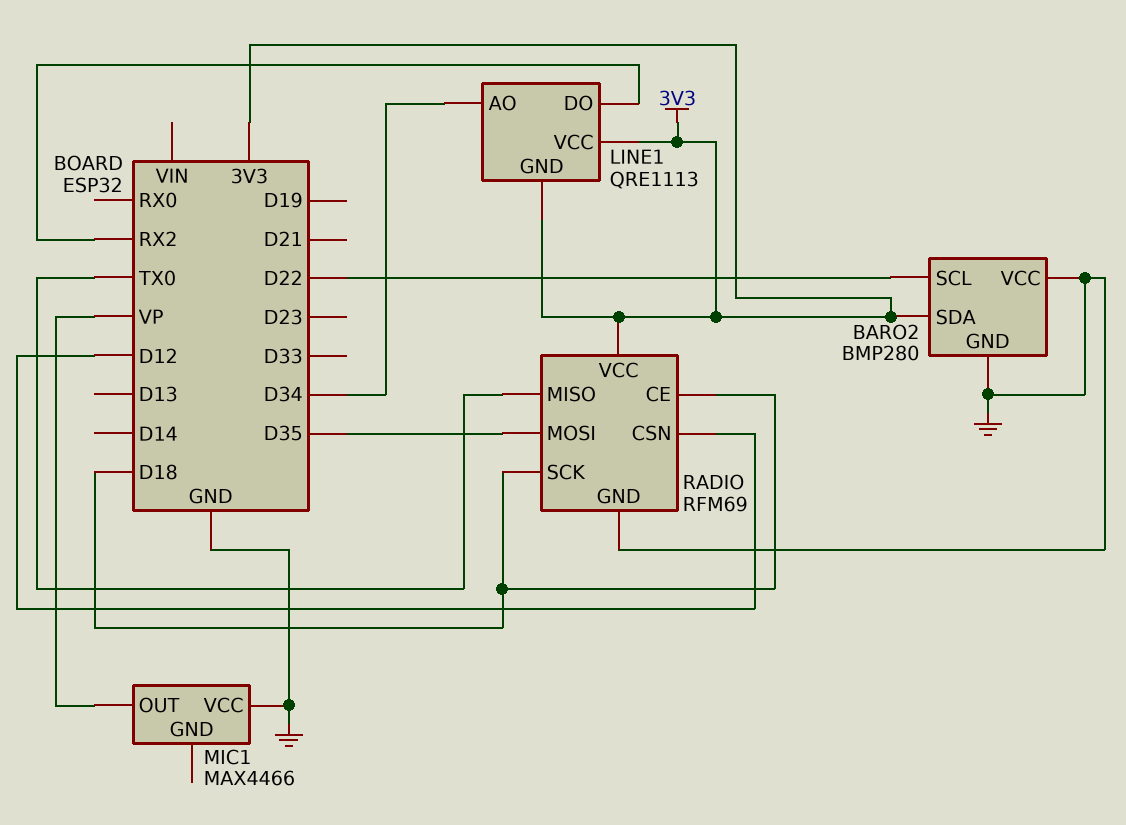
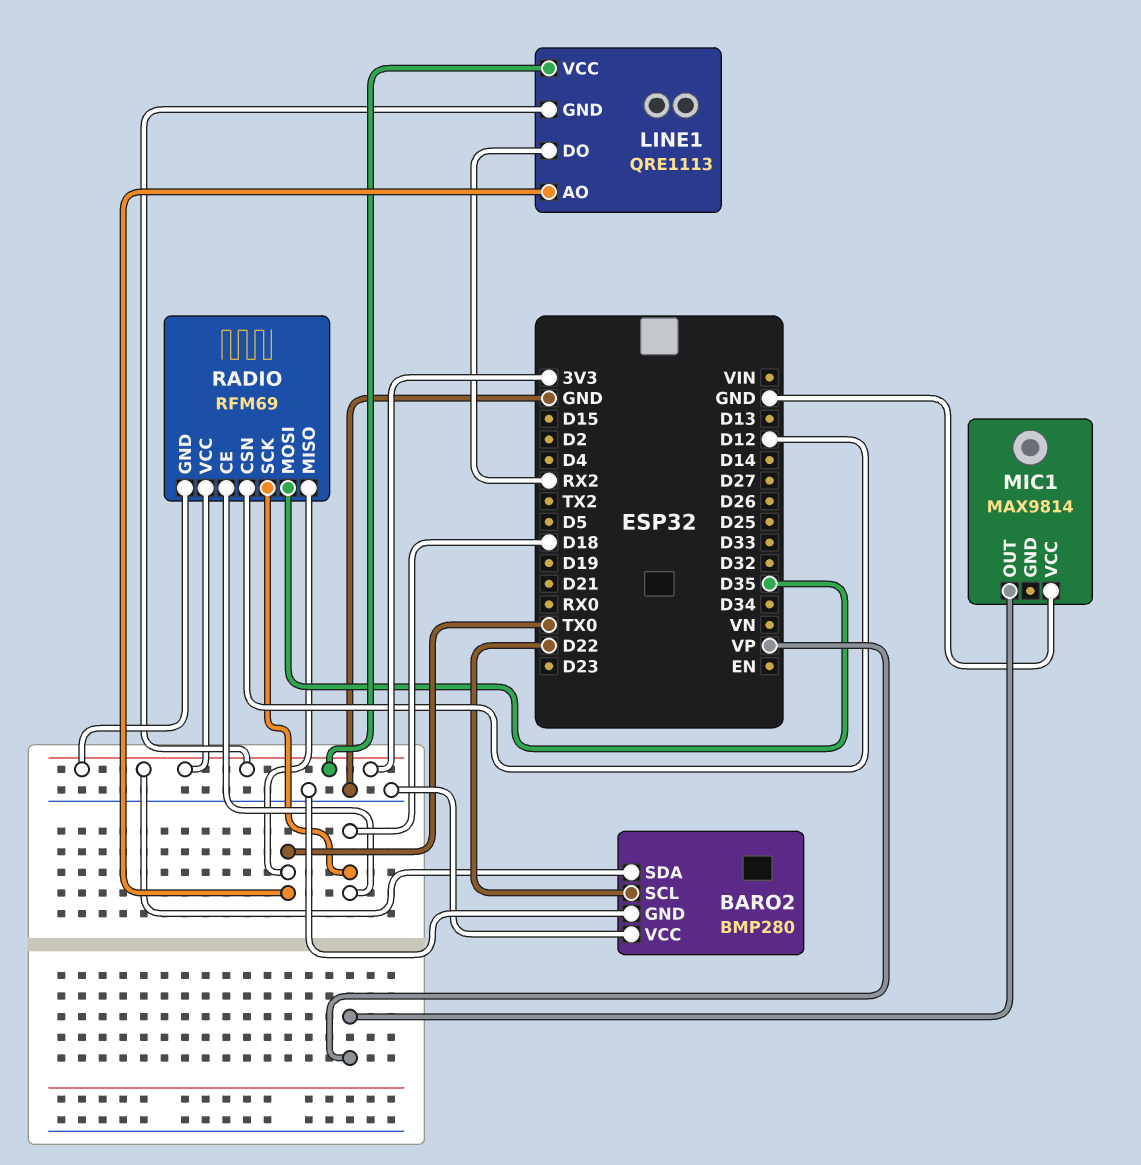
LINE1 pin AO: D34 -> TX0
MIC1: MAX4466 -> MAX9814
RADIO pin GND: GND -> 3V3

